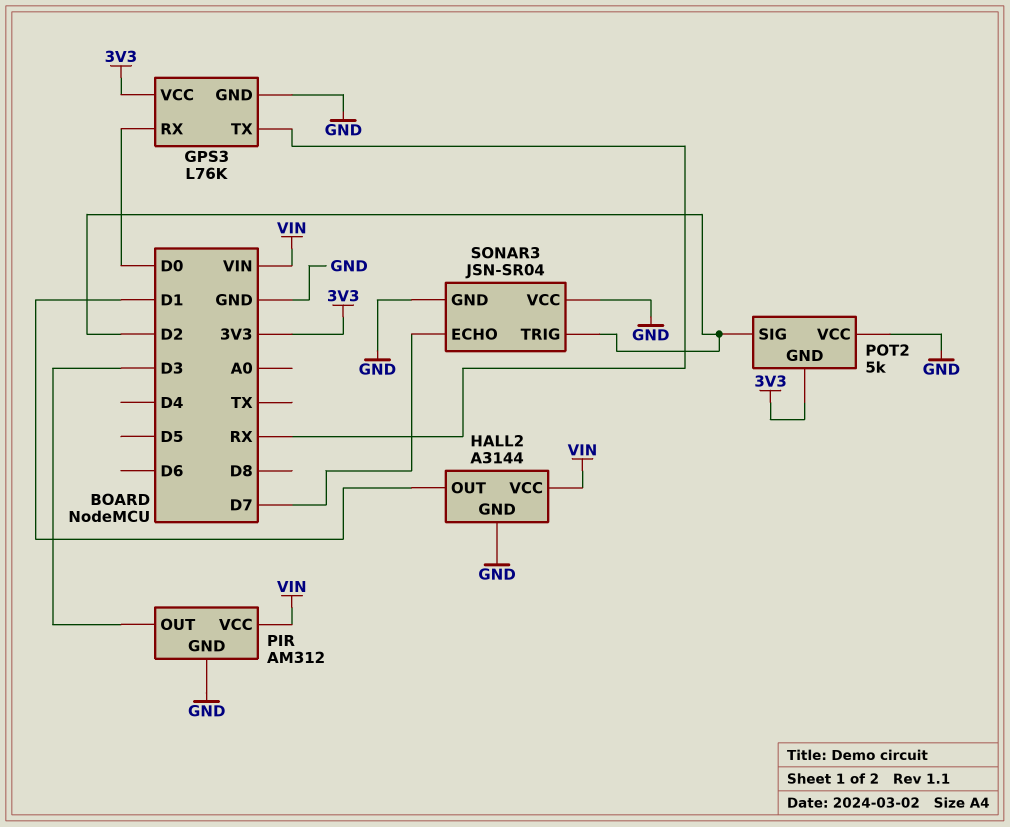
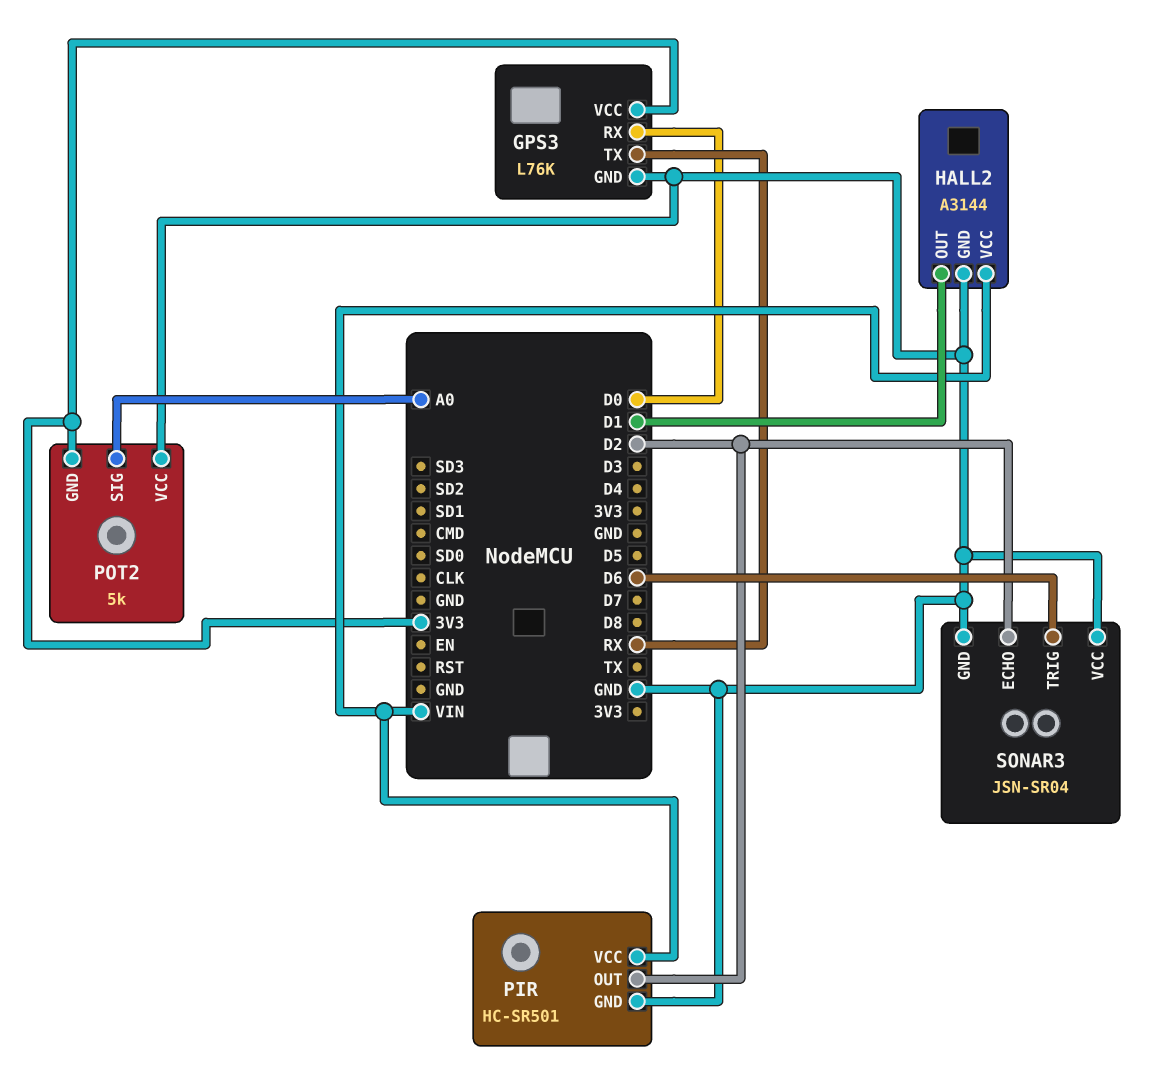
PIR: AM312 -> HC-SR501
PIR pin OUT: D3 -> D2
POT2 pin SIG: D2 -> A0
SONAR3 pin ECHO: D7 -> D2
SONAR3 pin TRIG: D2 -> D6

